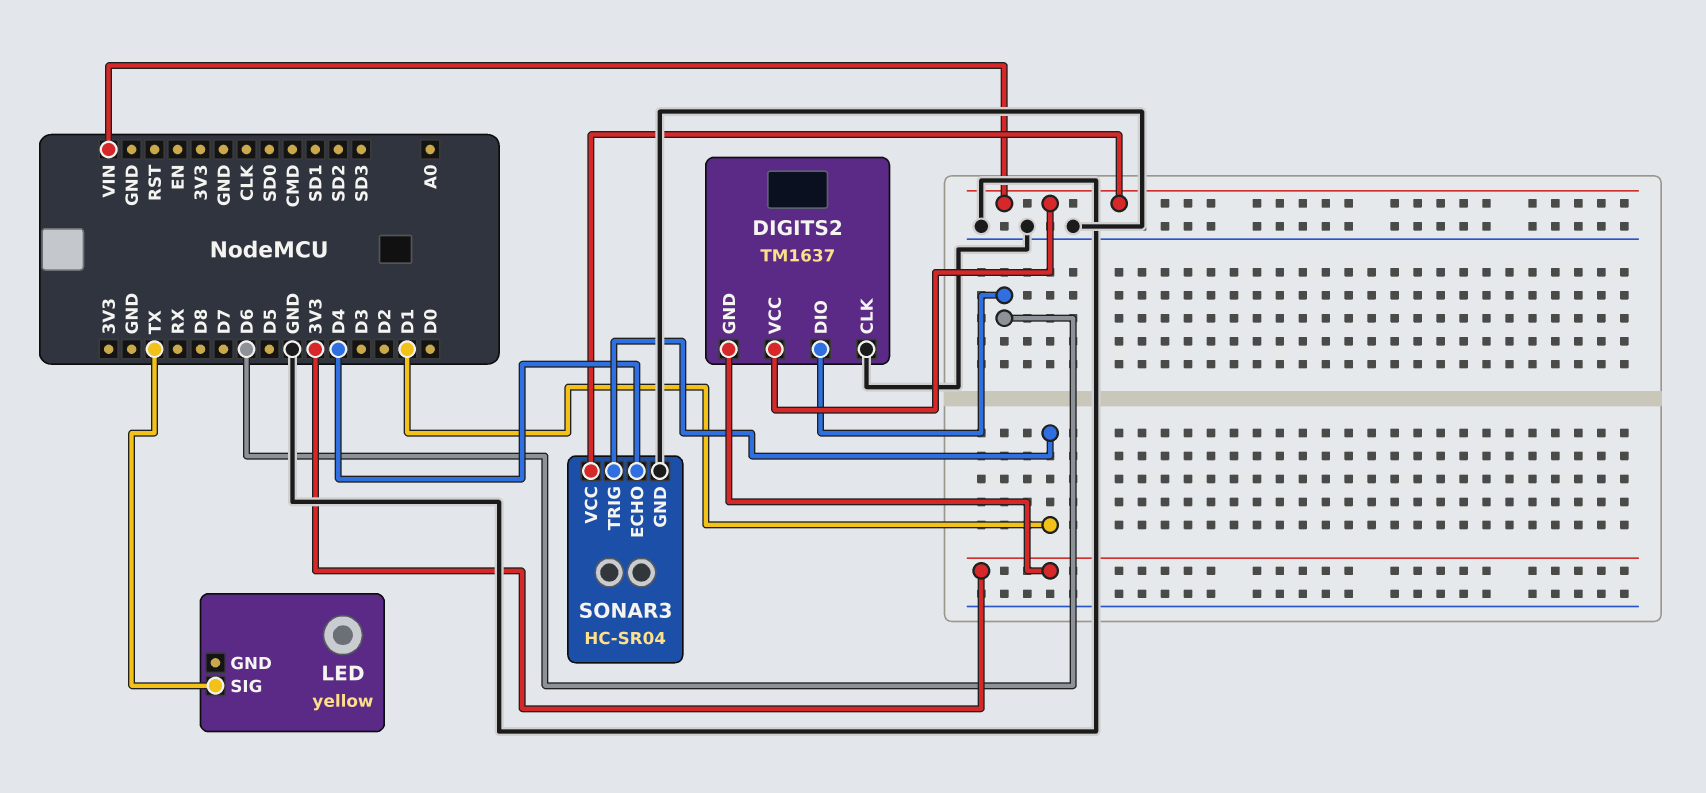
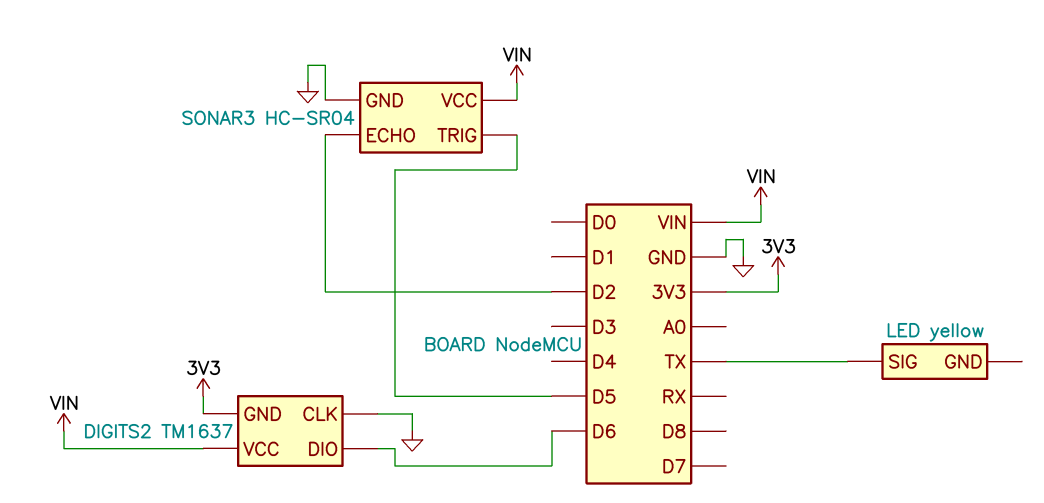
SONAR3 pin ECHO: D4 -> D2
SONAR3 pin TRIG: D1 -> D5

